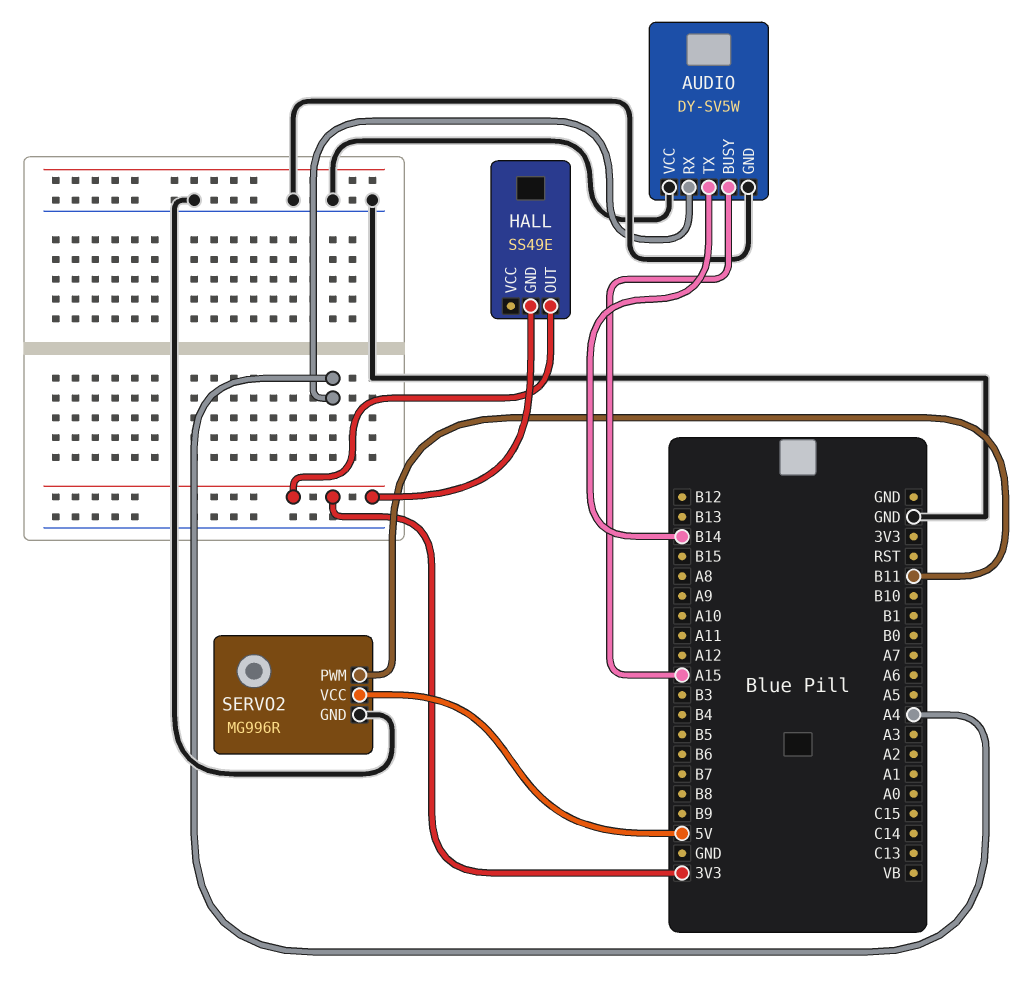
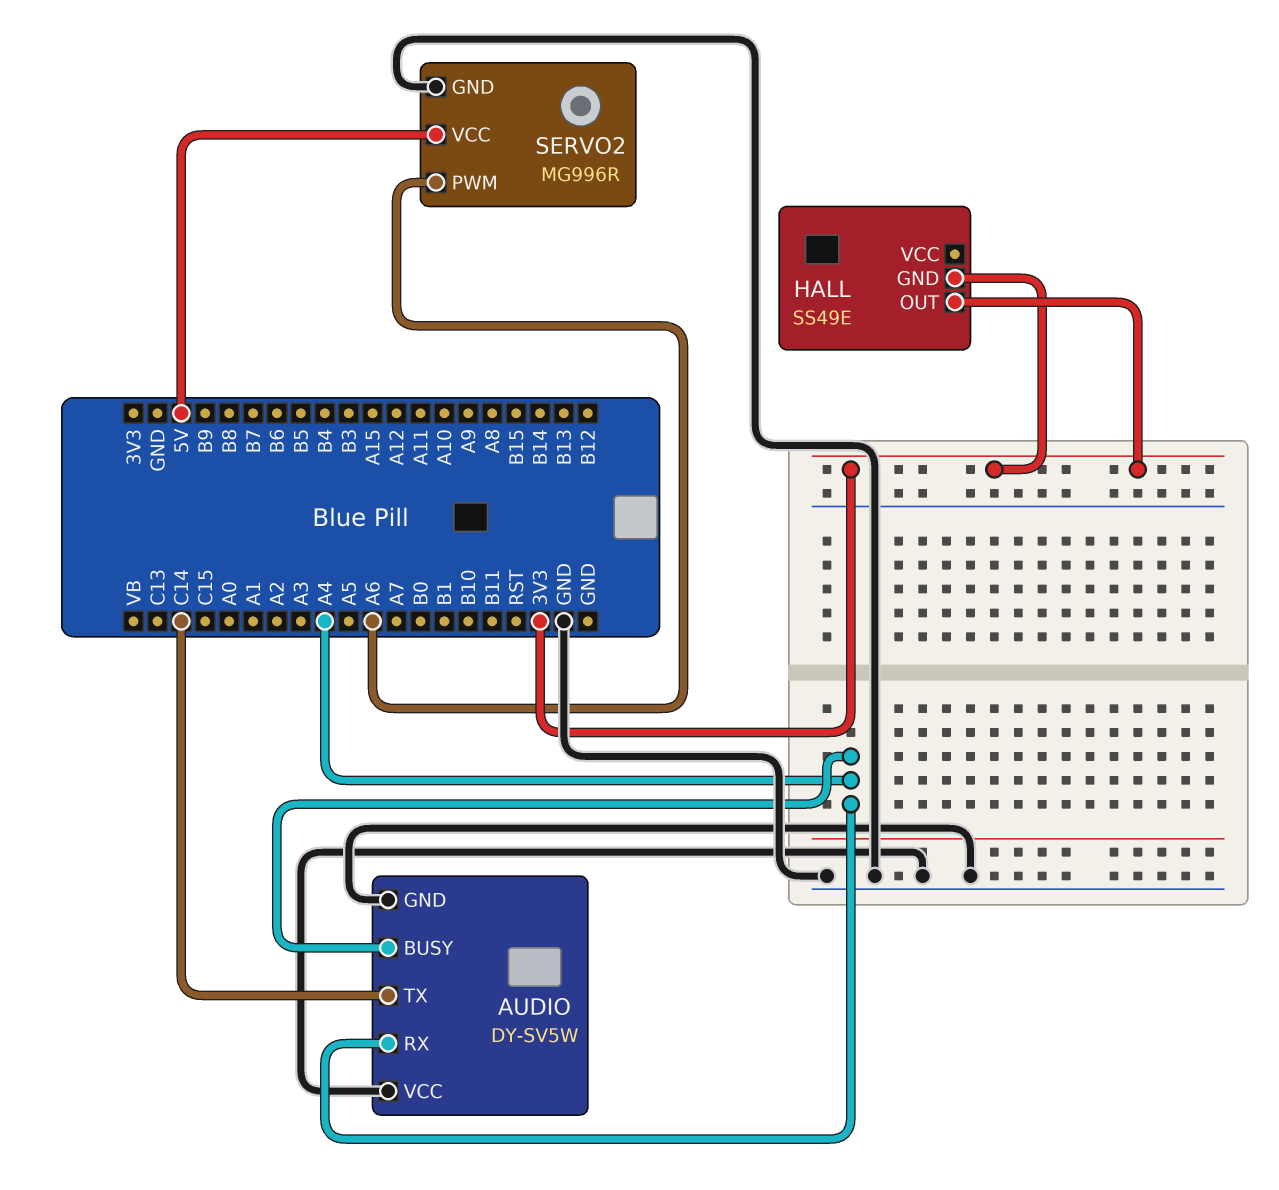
AUDIO pin BUSY: A15 -> A4
AUDIO pin TX: B14 -> C14
SERVO2 pin PWM: B11 -> A6

